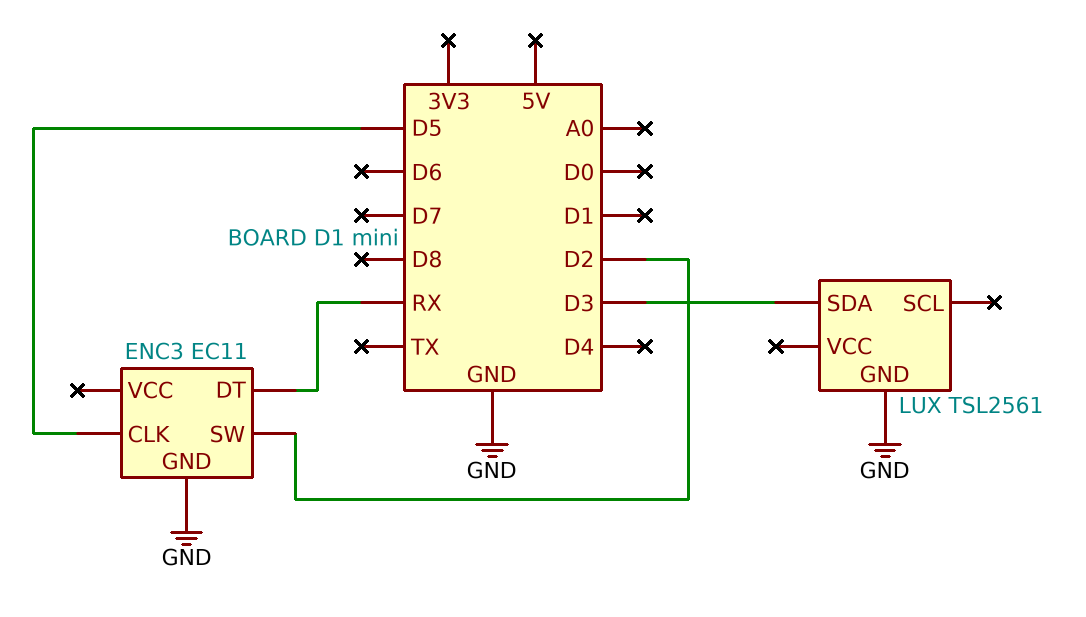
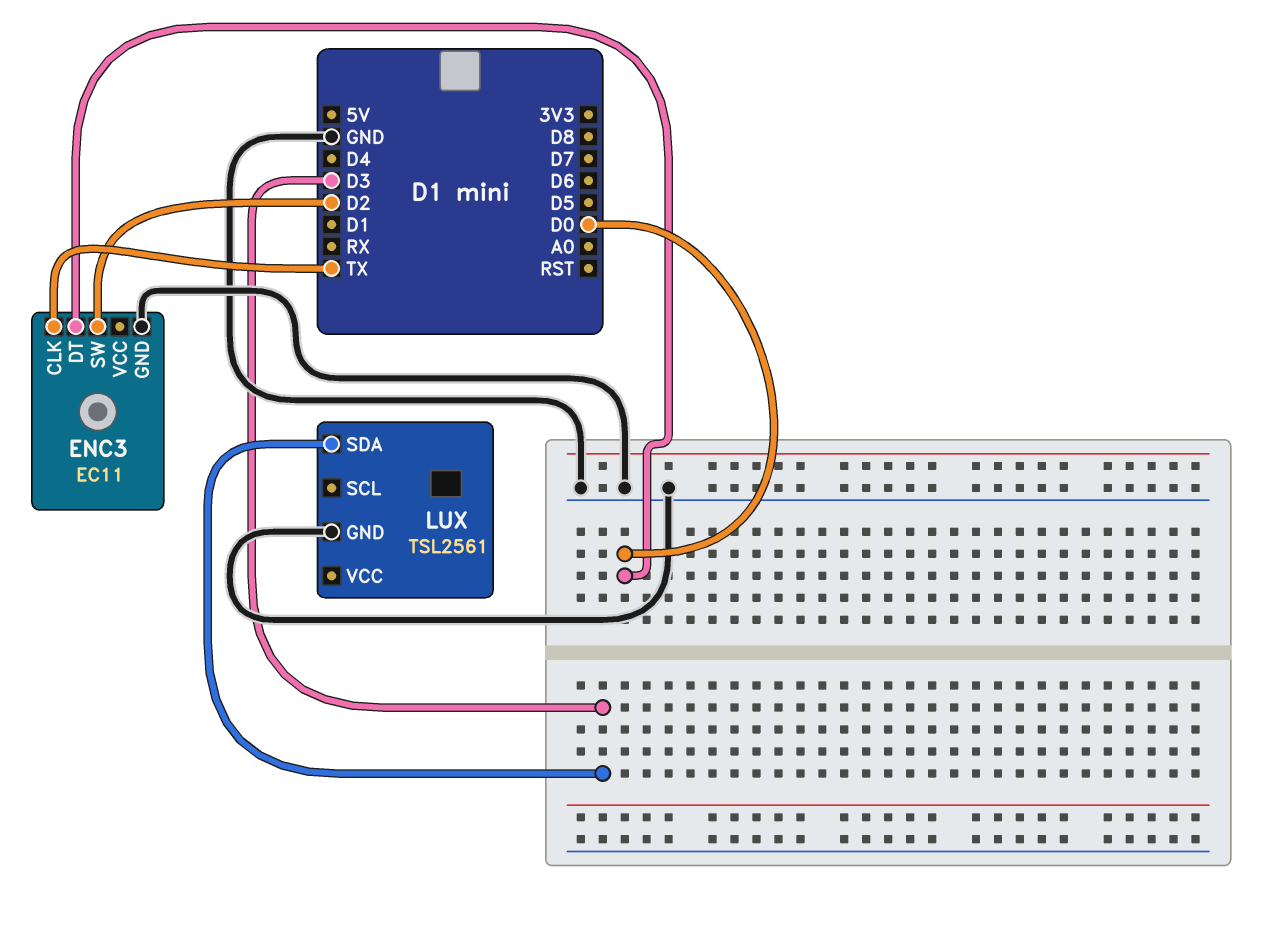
ENC3 pin CLK: D5 -> TX
ENC3 pin DT: RX -> D0

